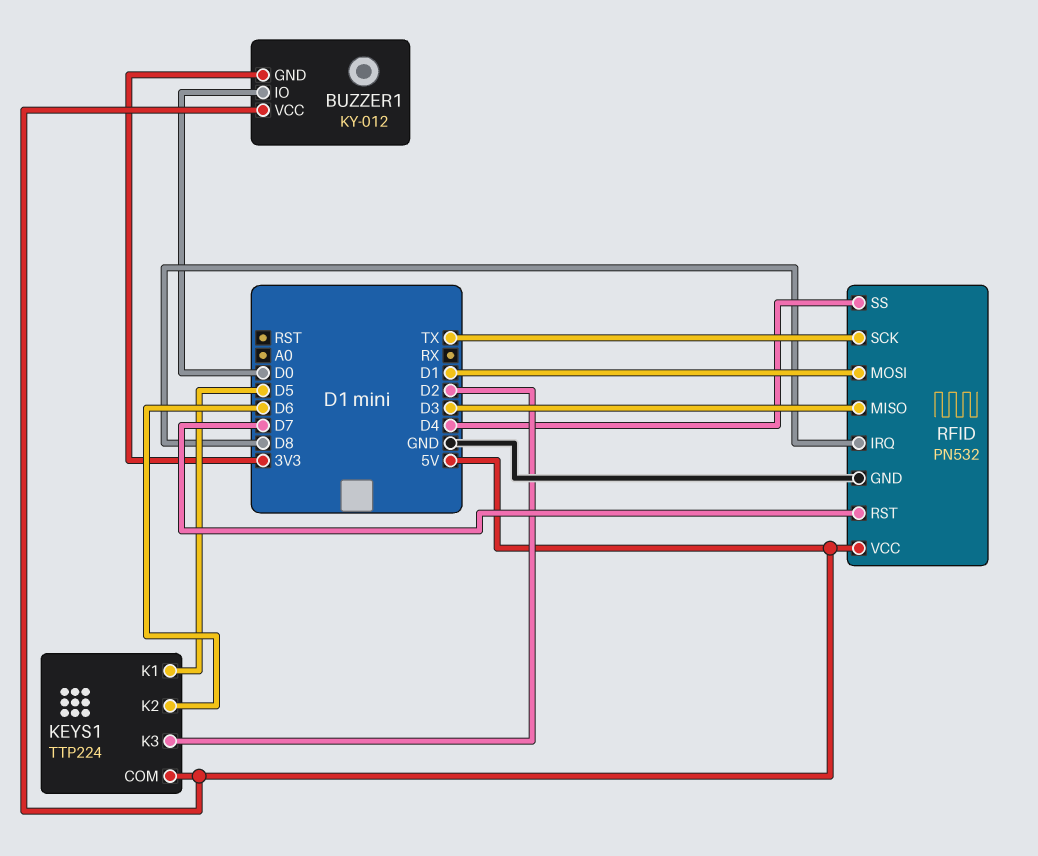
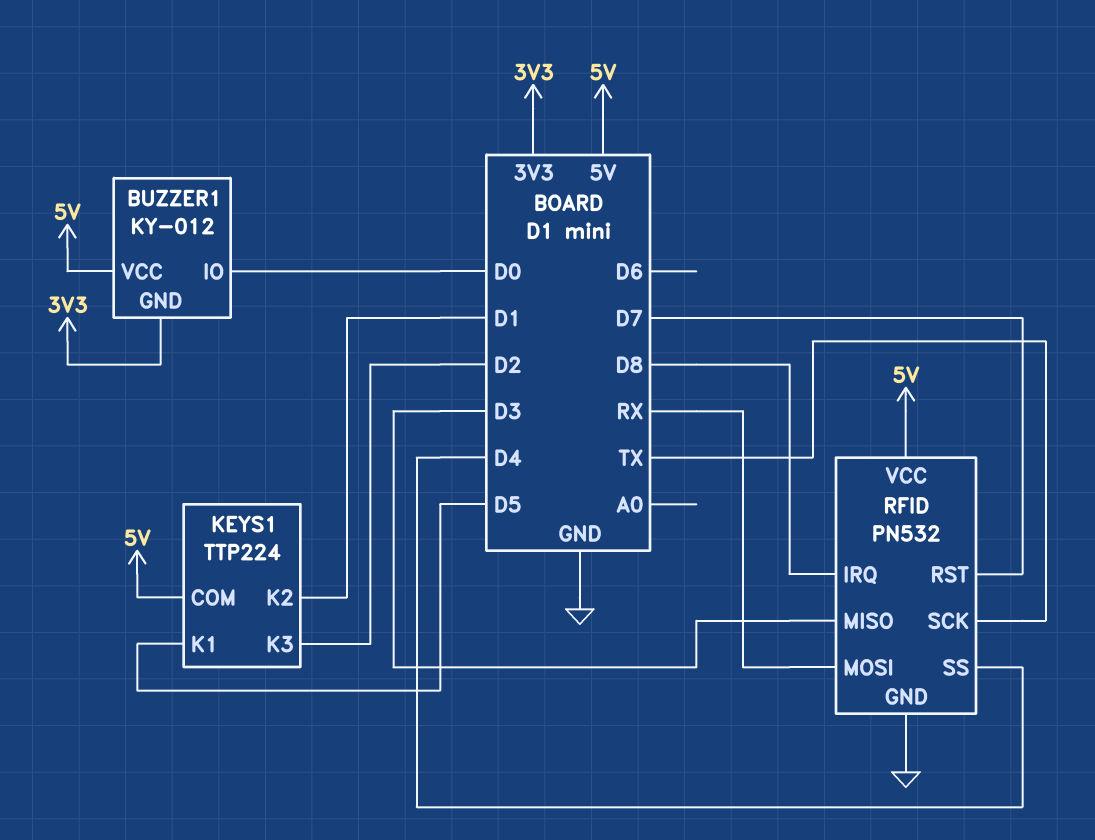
KEYS1 pin K2: D6 -> D1
RFID pin MOSI: D1 -> RX

